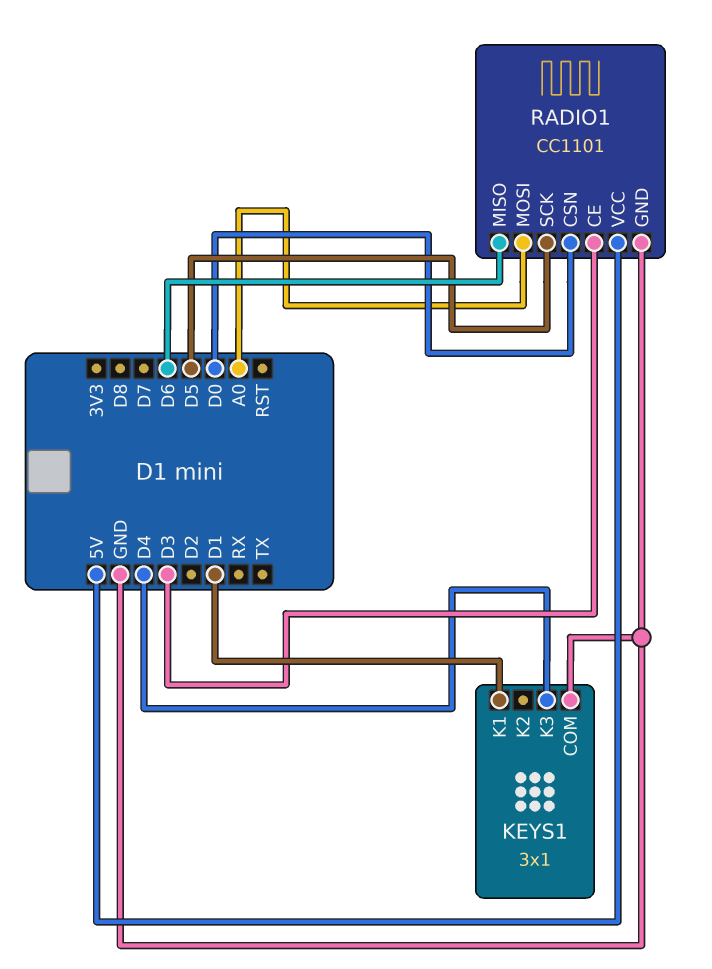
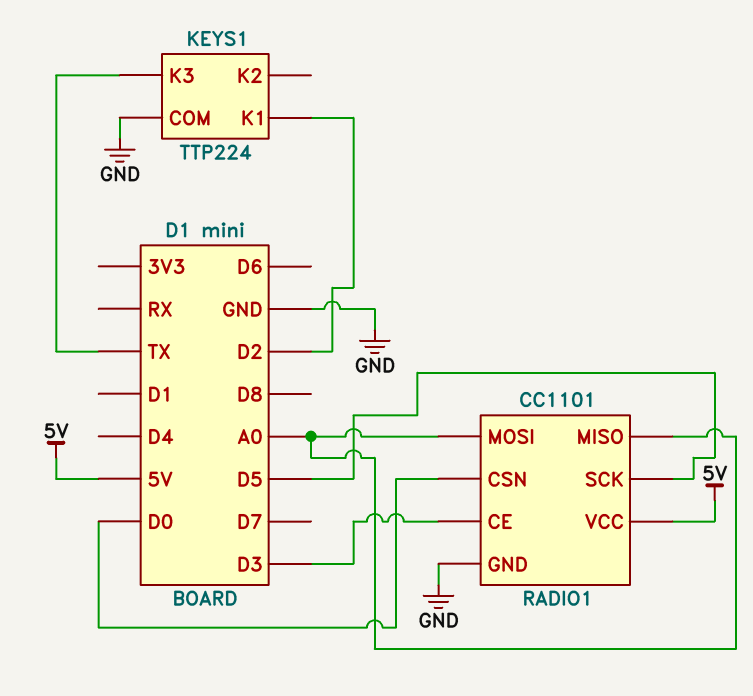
KEYS1: 3x1 -> TTP224
KEYS1 pin K1: D1 -> D2
KEYS1 pin K3: D4 -> TX
RADIO1 pin MISO: D6 -> A0

